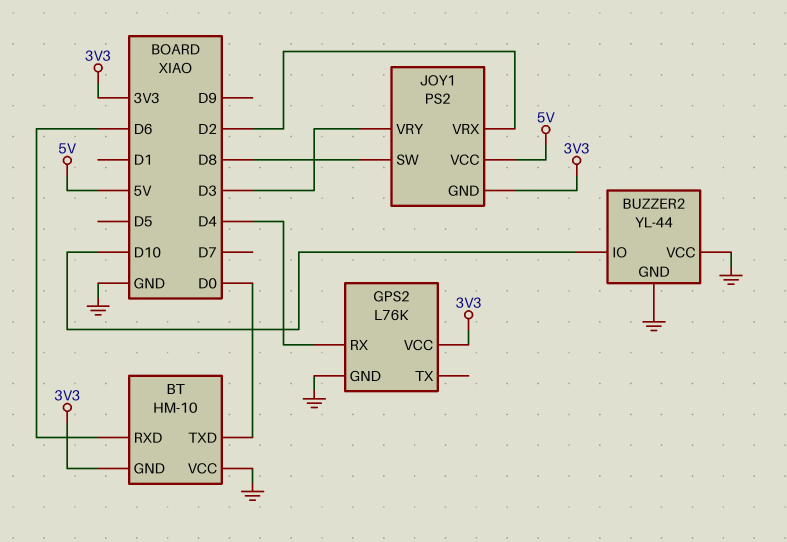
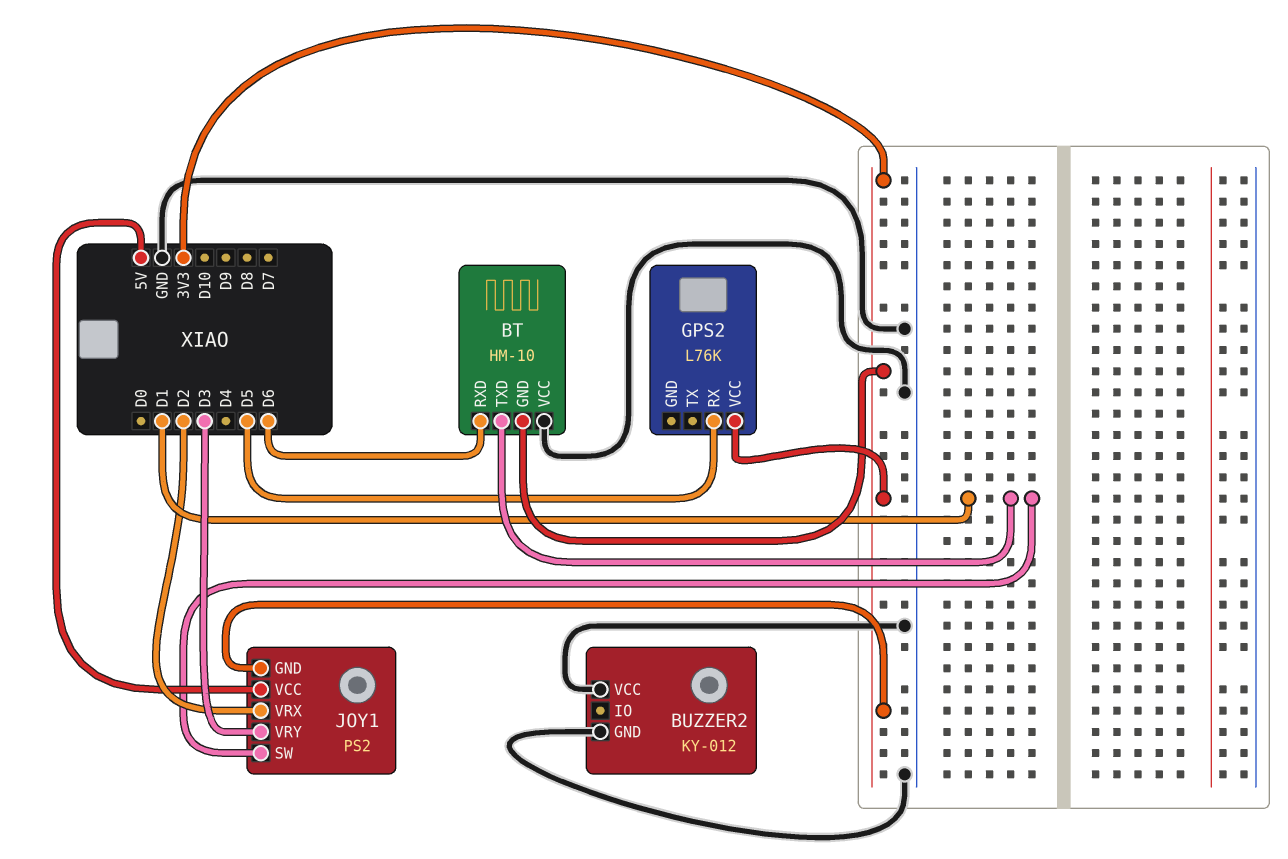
BT pin TXD: D0 -> D1
BUZZER2: YL-44 -> KY-012
BUZZER2 pin IO: D10 -> none
GPS2 pin GND: GND -> none
GPS2 pin RX: D4 -> D5
JOY1 pin SW: D8 -> D1

